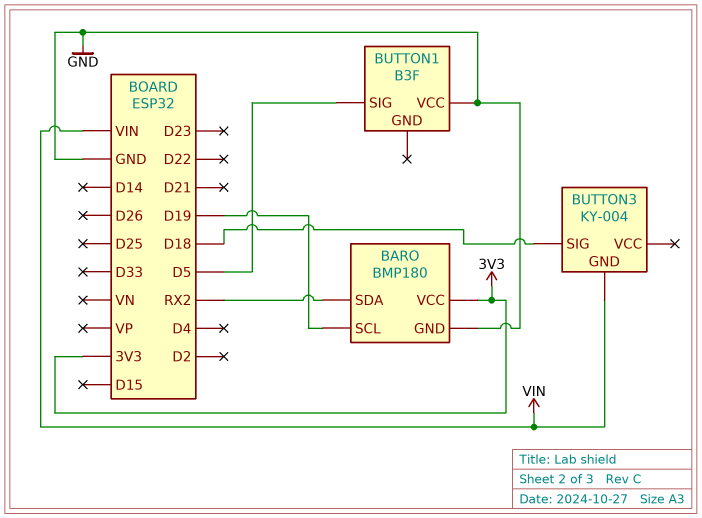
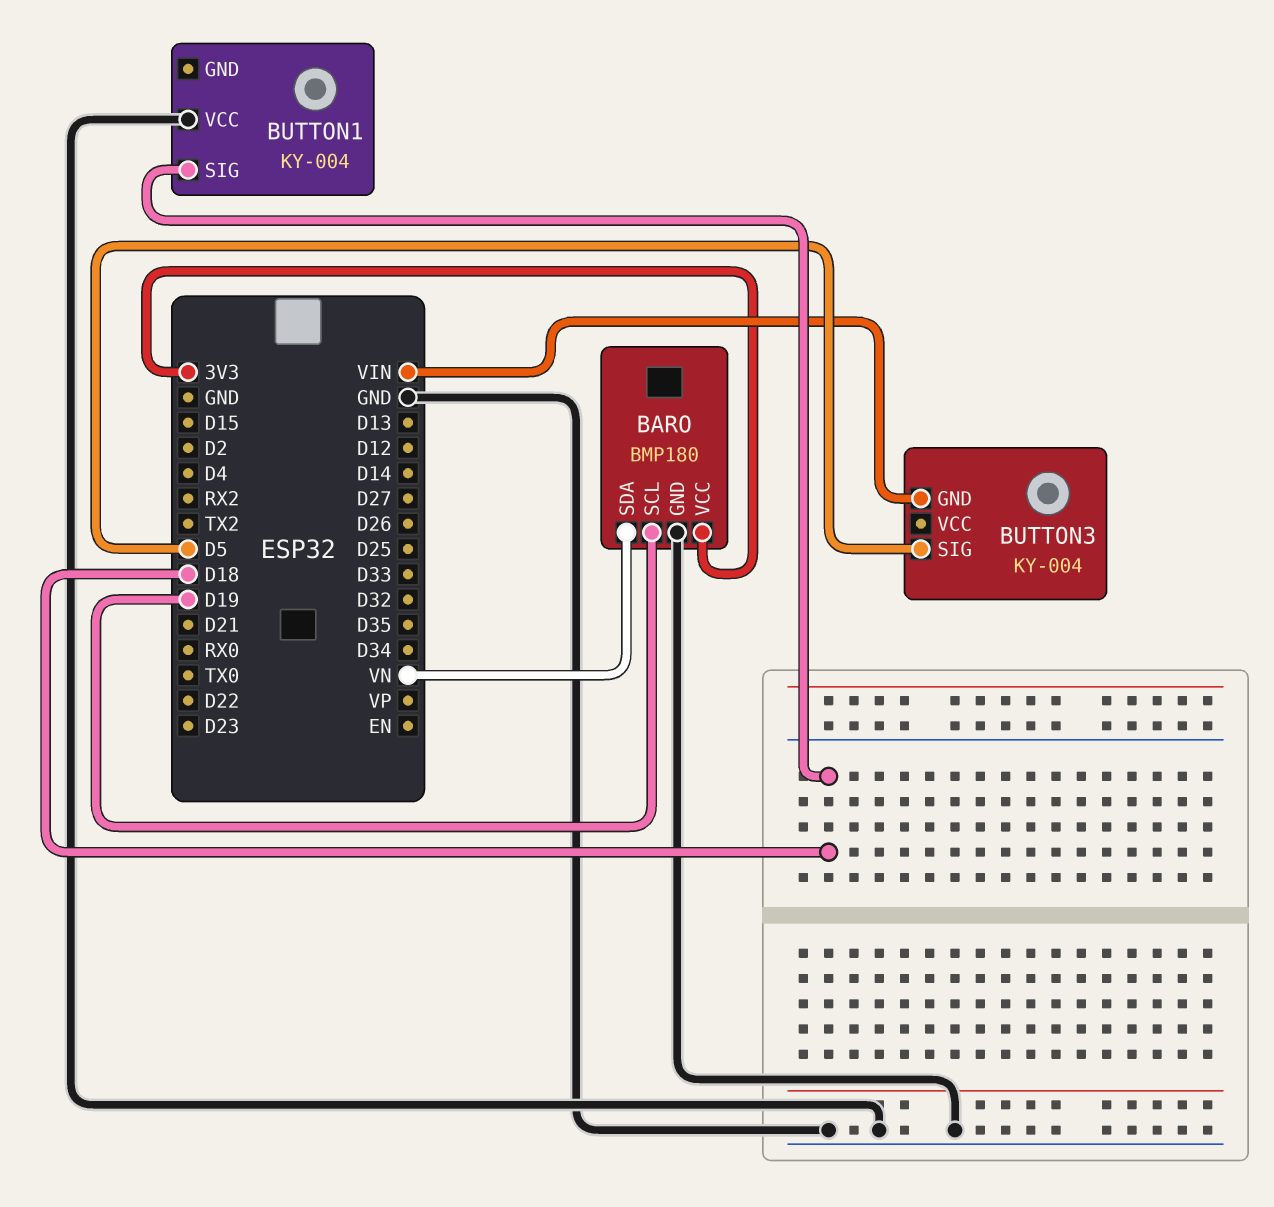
BARO pin SDA: RX2 -> VN
BUTTON1: B3F -> KY-004
BUTTON1 pin SIG: D5 -> D18
BUTTON3 pin SIG: D18 -> D5

